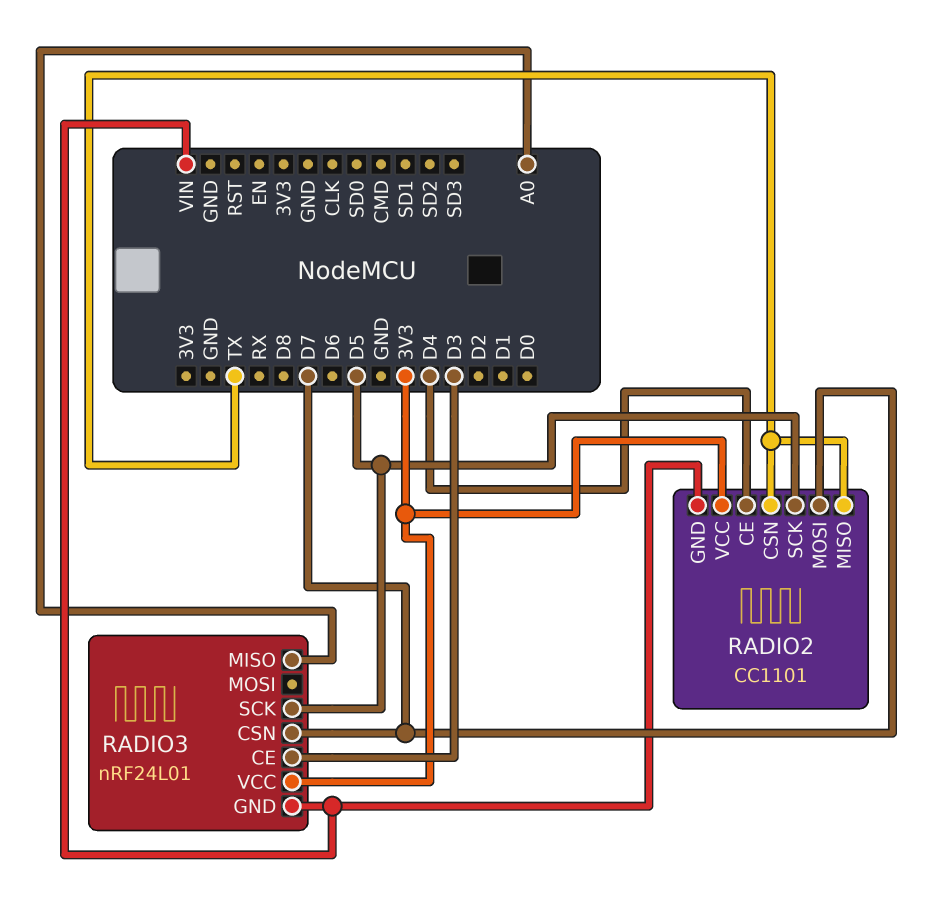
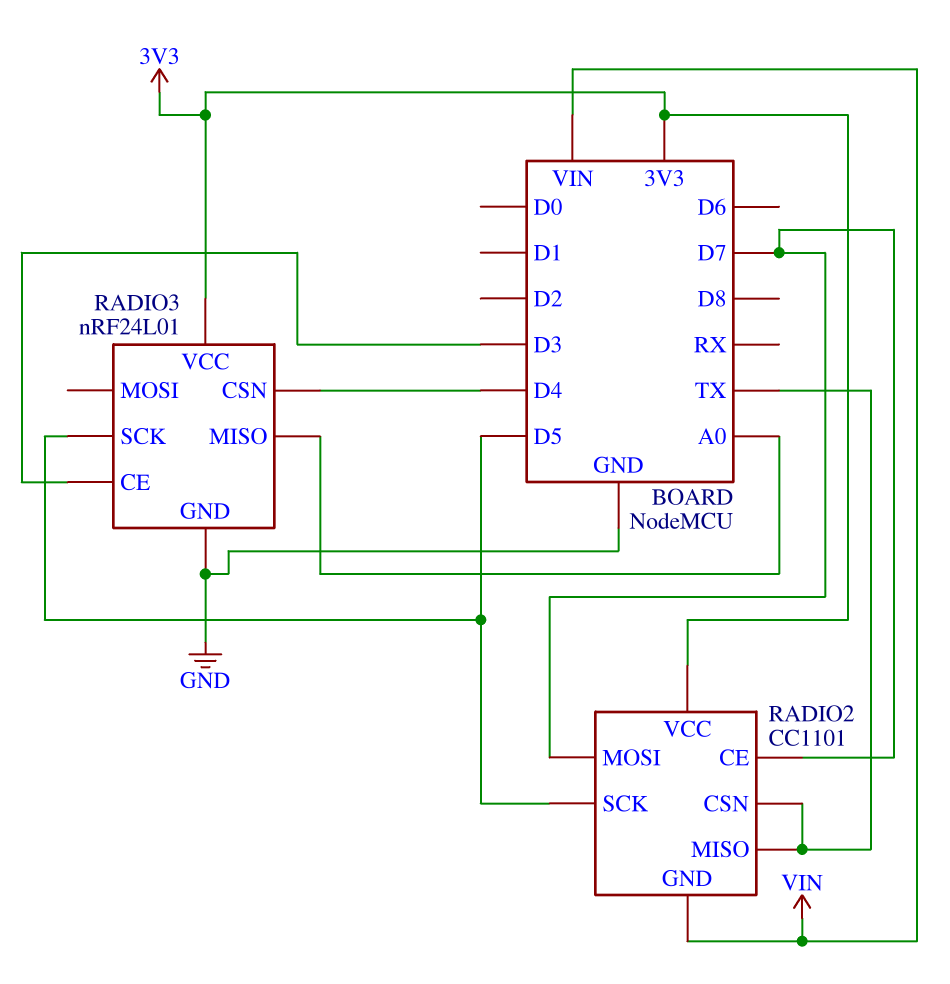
RADIO2 pin CE: D4 -> D7
RADIO3 pin CSN: D7 -> D4
RADIO3 pin GND: VIN -> GND

